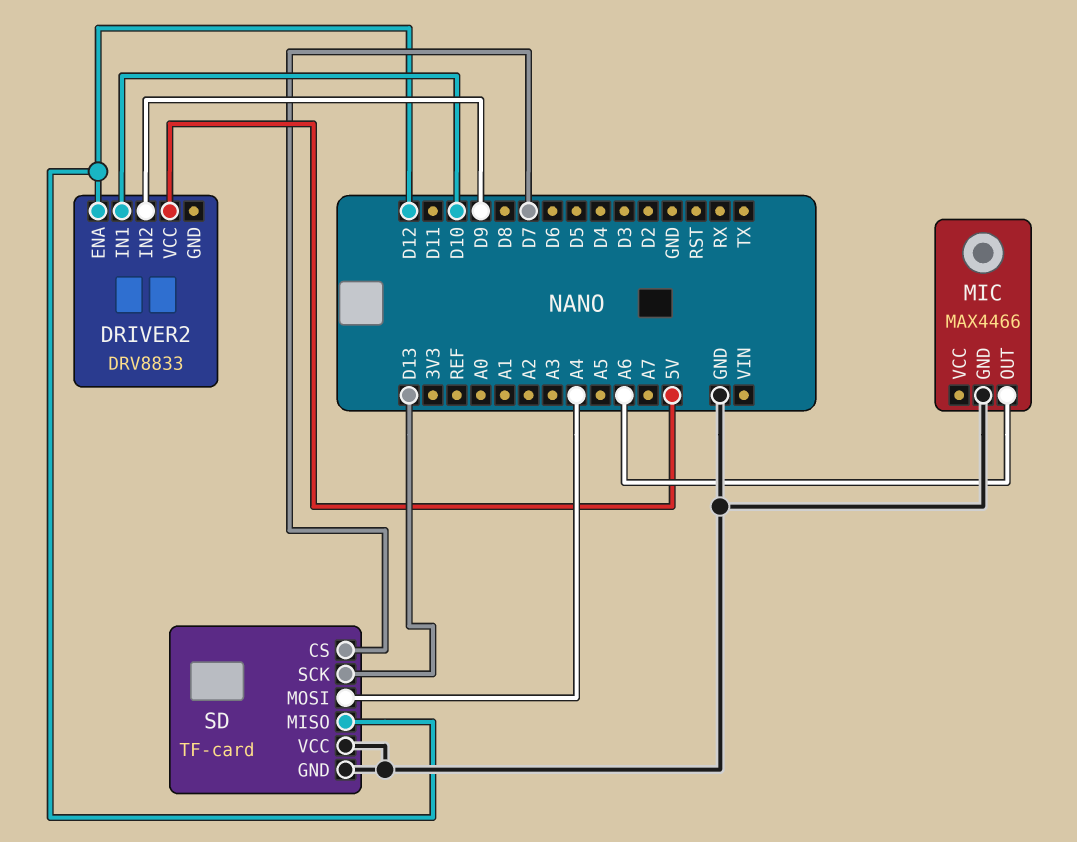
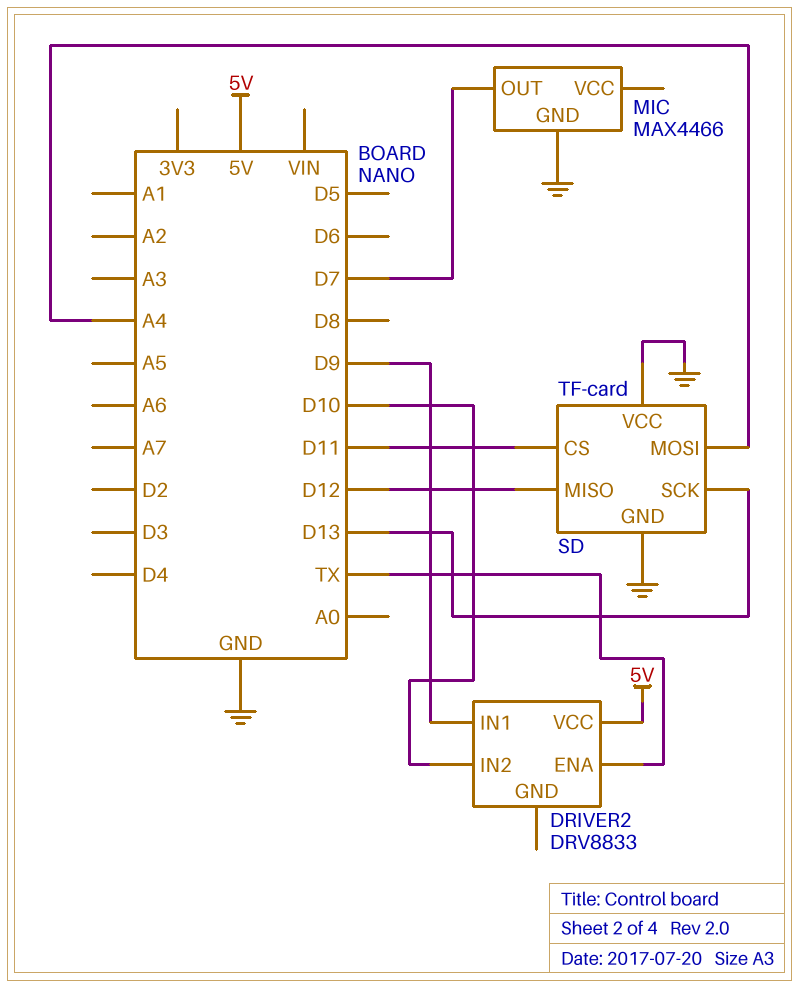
DRIVER2 pin ENA: D12 -> TX
DRIVER2 pin IN1: D10 -> D9
DRIVER2 pin IN2: D9 -> D10
MIC pin OUT: A6 -> D7
SD pin CS: D7 -> D11

